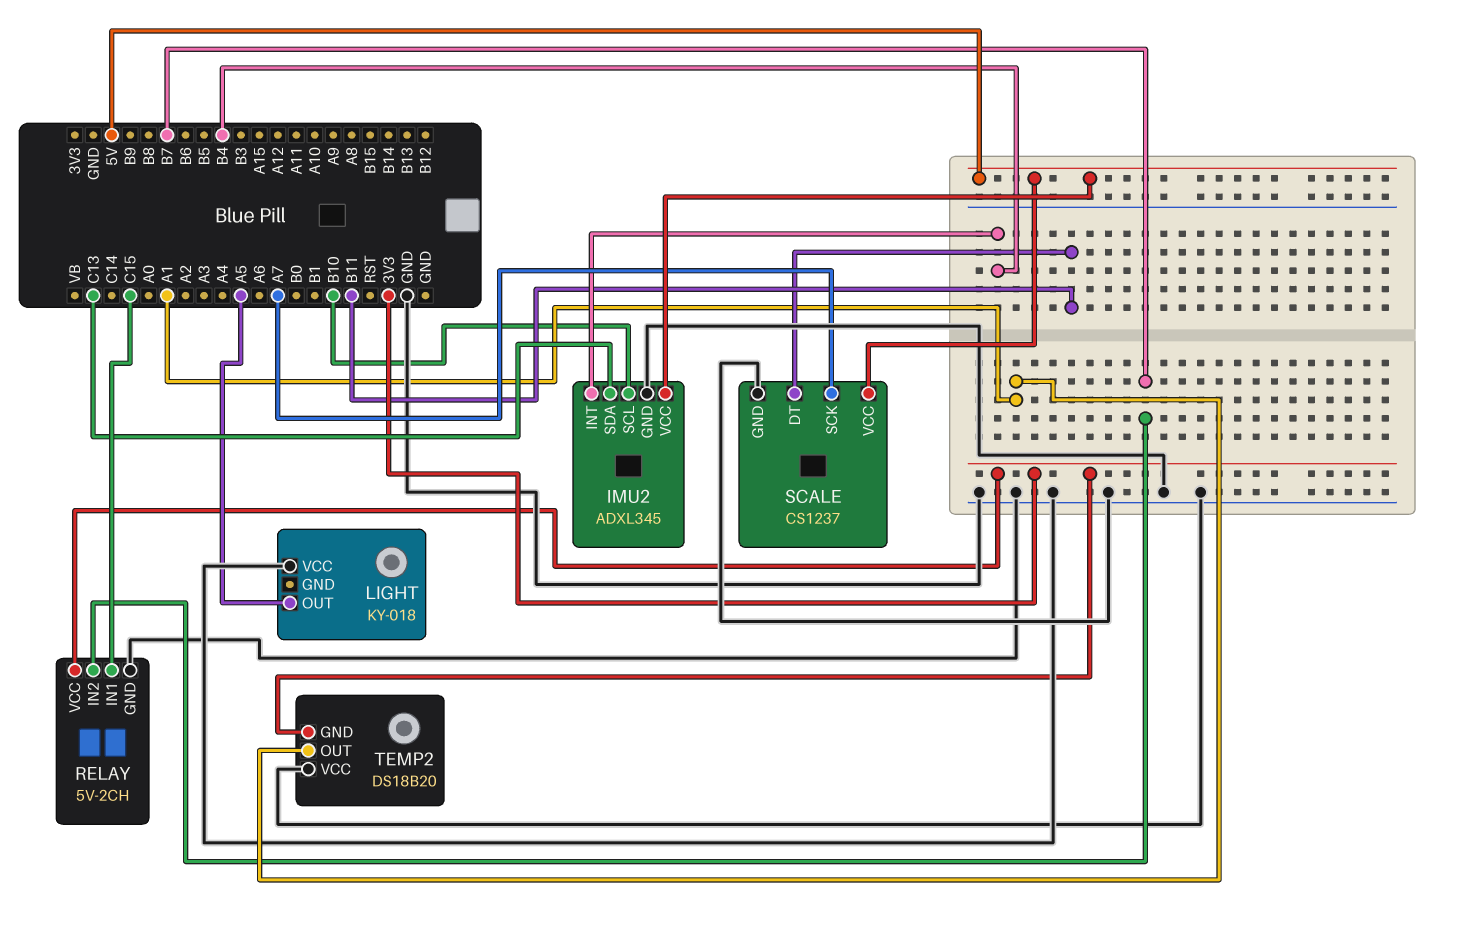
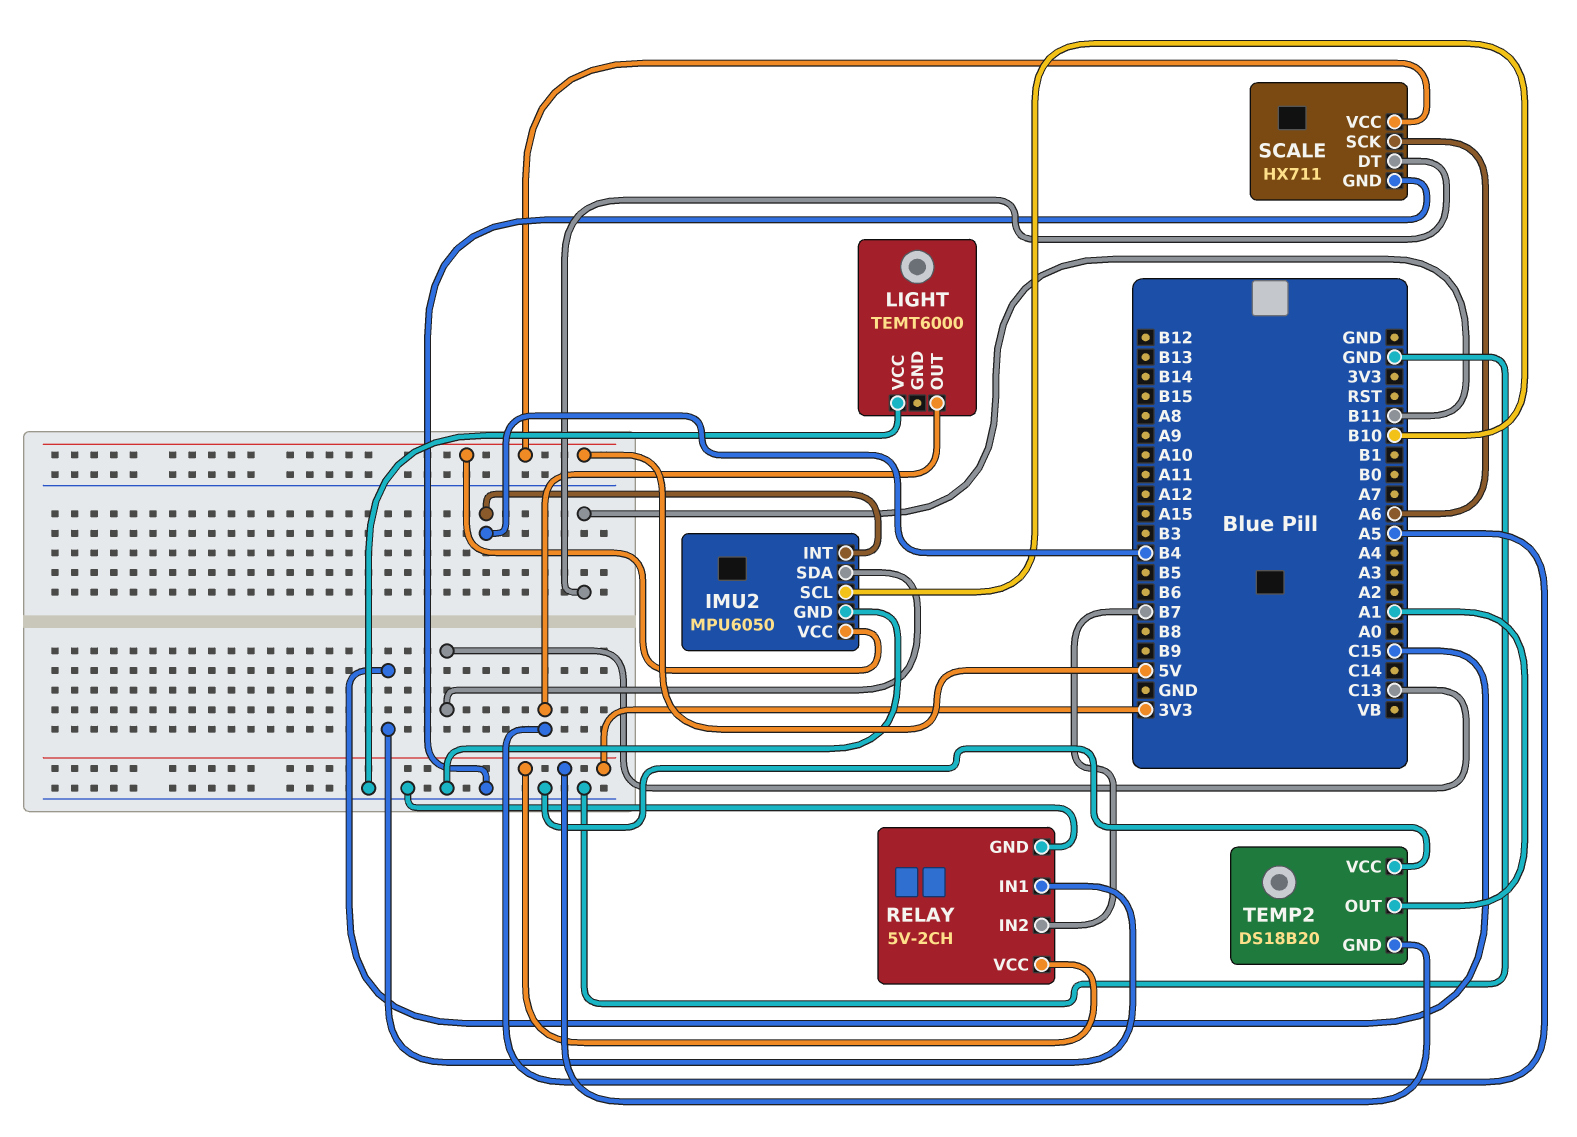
IMU2: ADXL345 -> MPU6050
LIGHT: KY-018 -> TEMT6000
SCALE: CS1237 -> HX711
SCALE pin SCK: A7 -> A6

